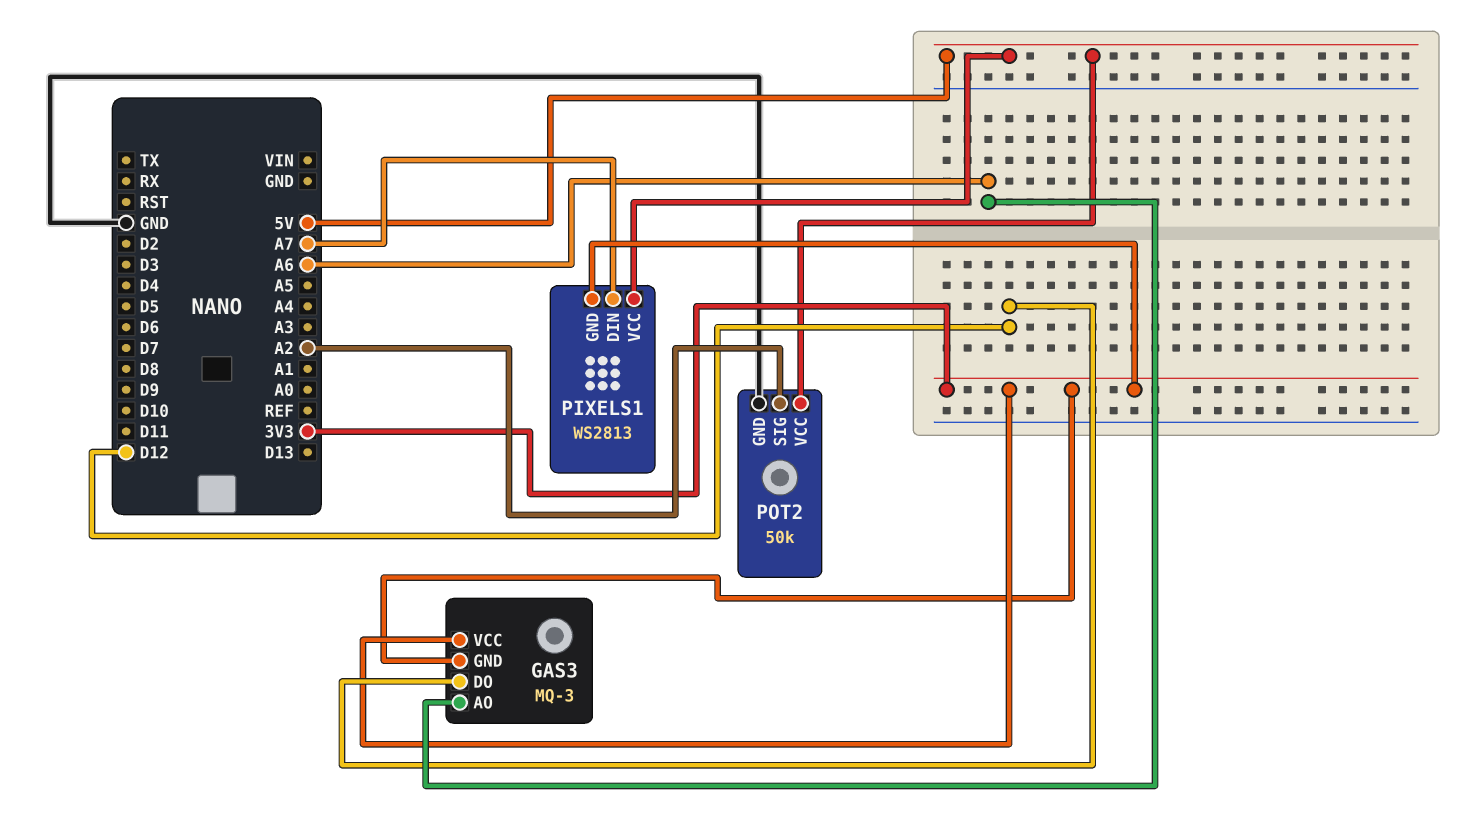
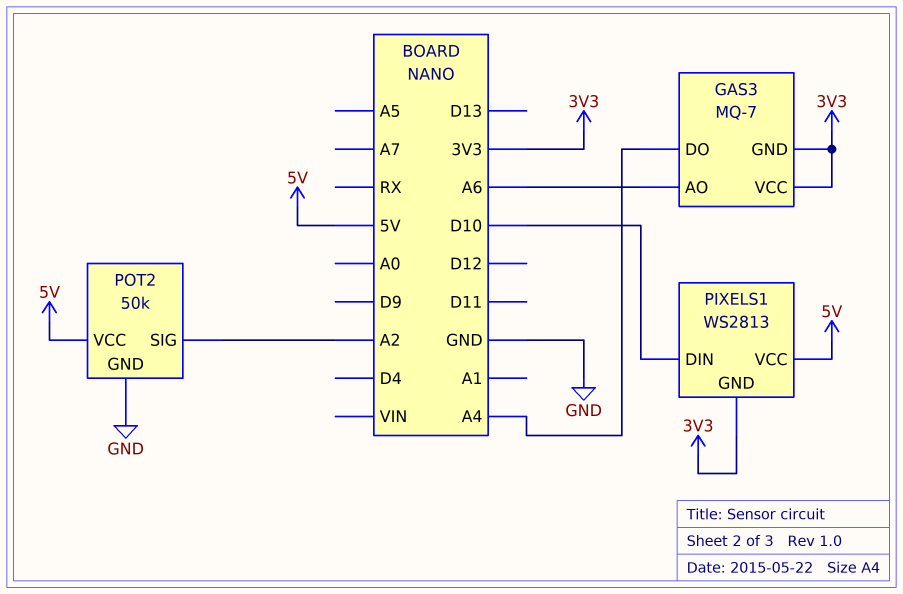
GAS3: MQ-3 -> MQ-7
GAS3 pin DO: D12 -> A4
PIXELS1 pin DIN: A7 -> D10

